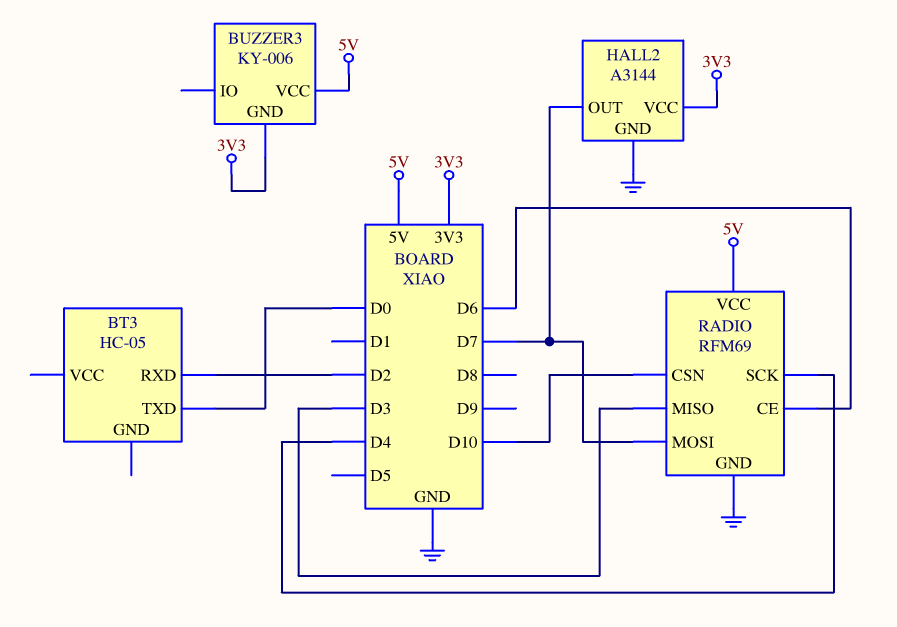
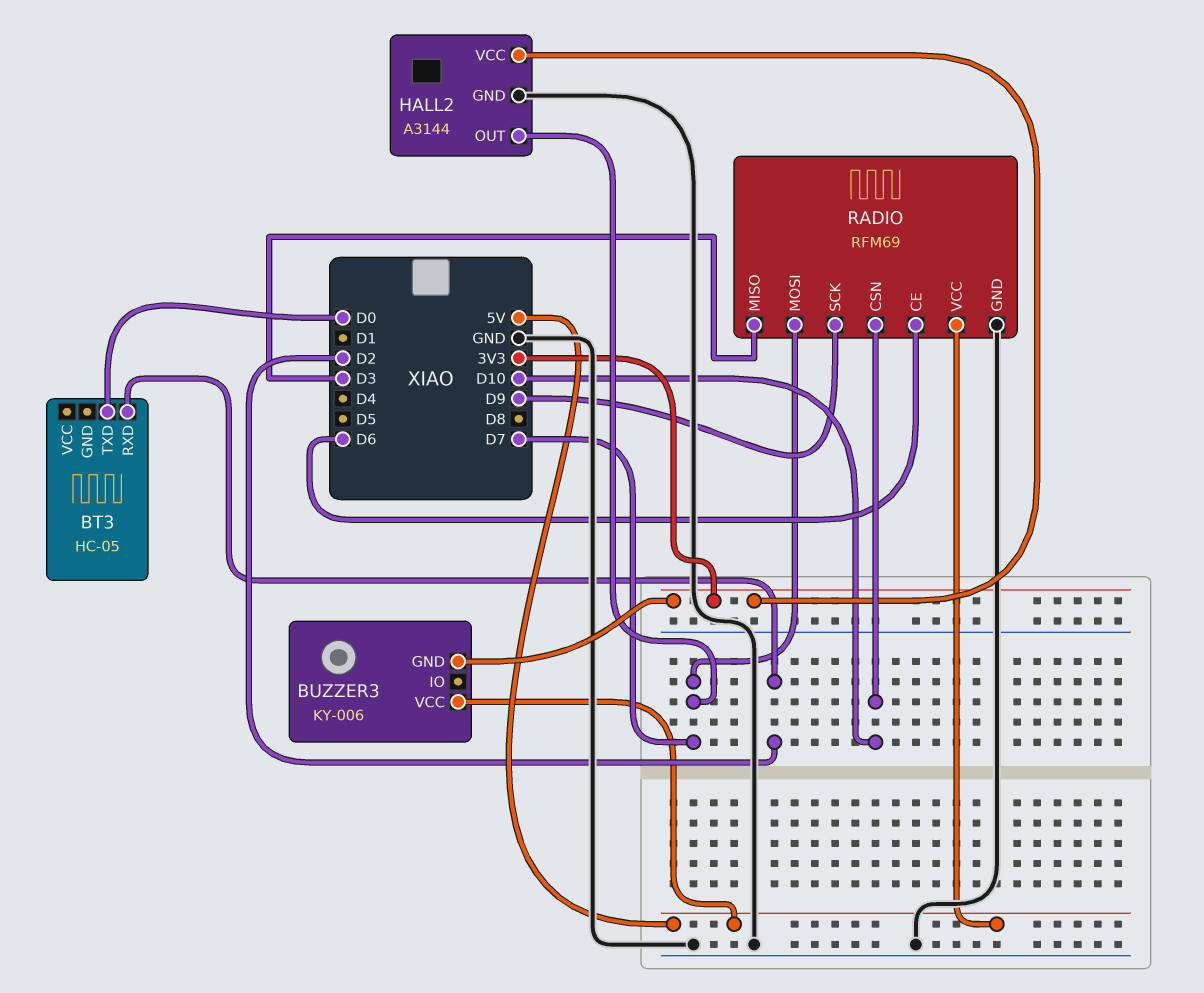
RADIO pin SCK: D4 -> D9

